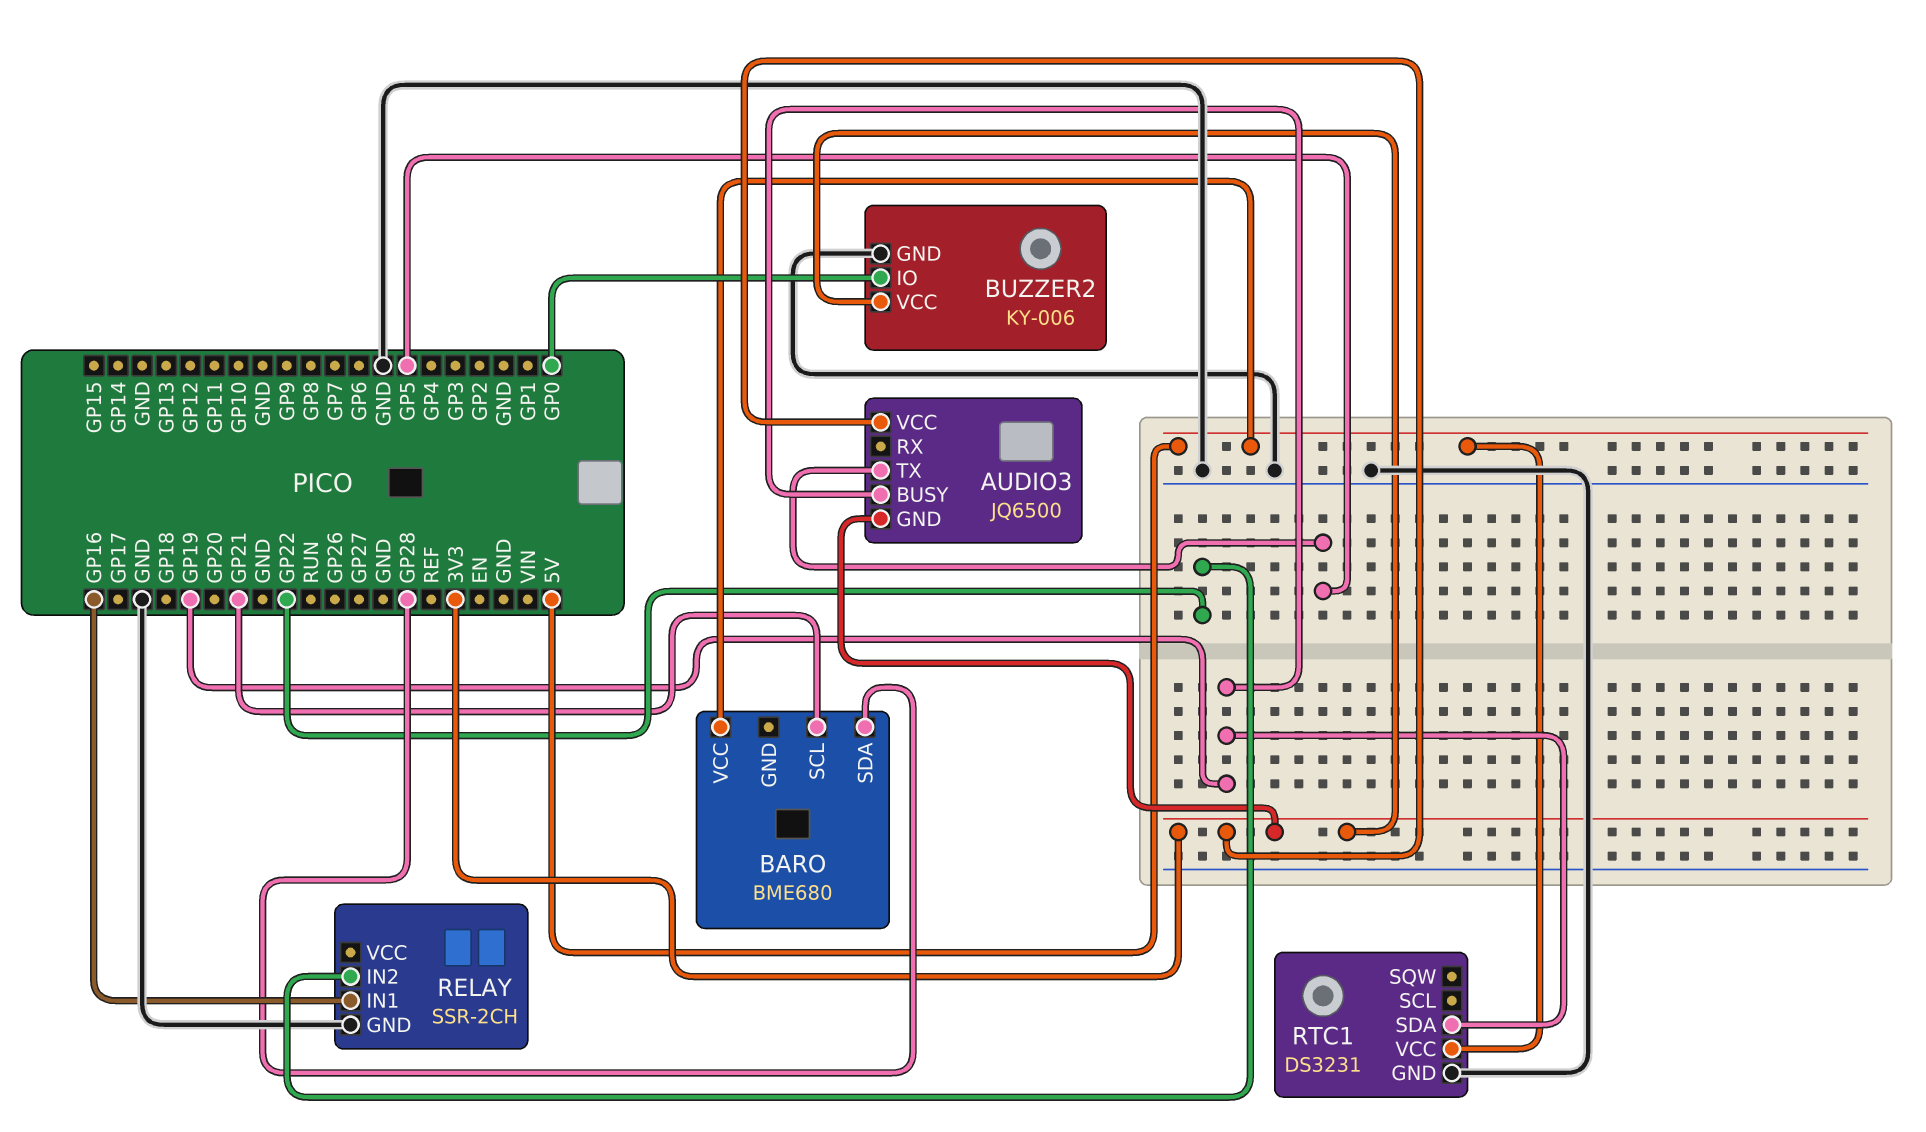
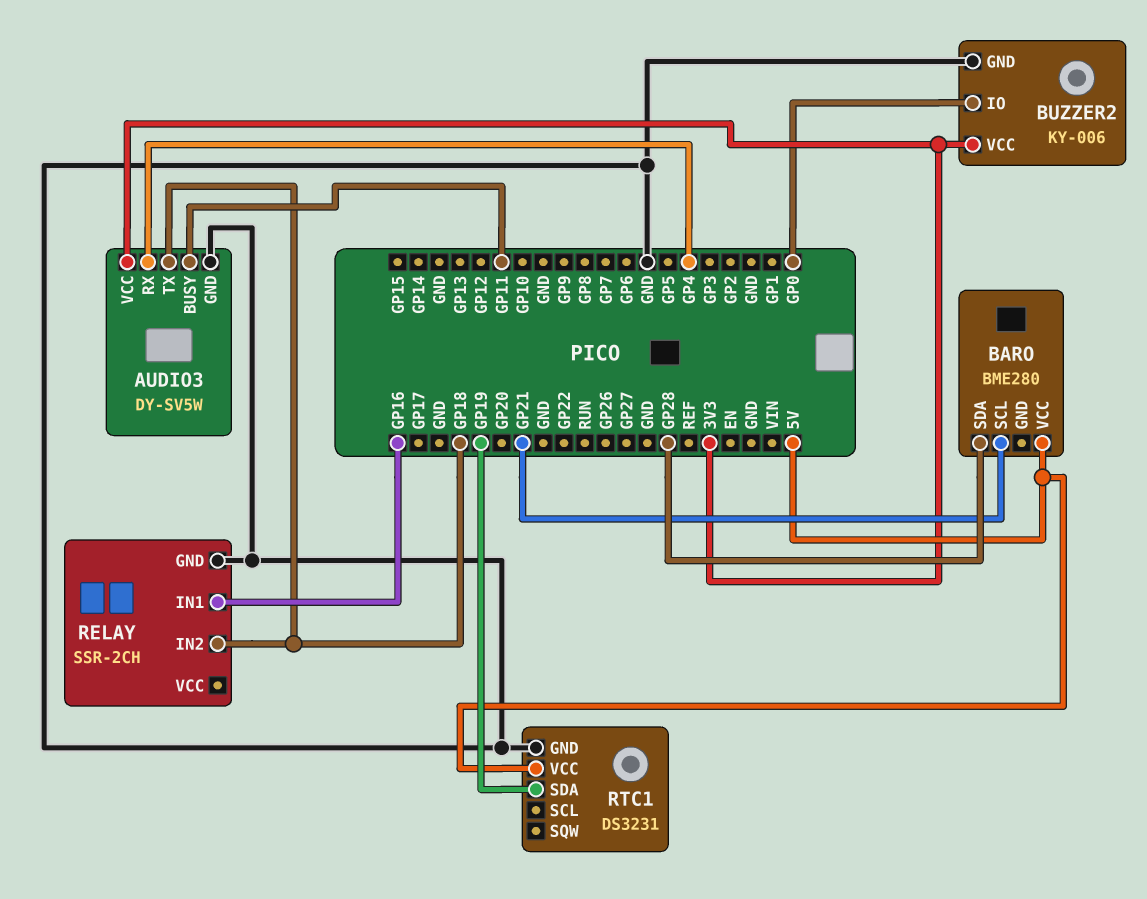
AUDIO3: JQ6500 -> DY-SV5W
AUDIO3 pin BUSY: GP19 -> GP11
AUDIO3 pin GND: 3V3 -> GND
AUDIO3 pin RX: none -> GP4
AUDIO3 pin TX: GP5 -> GP18
BARO: BME680 -> BME280
RELAY pin IN2: GP22 -> GP18

